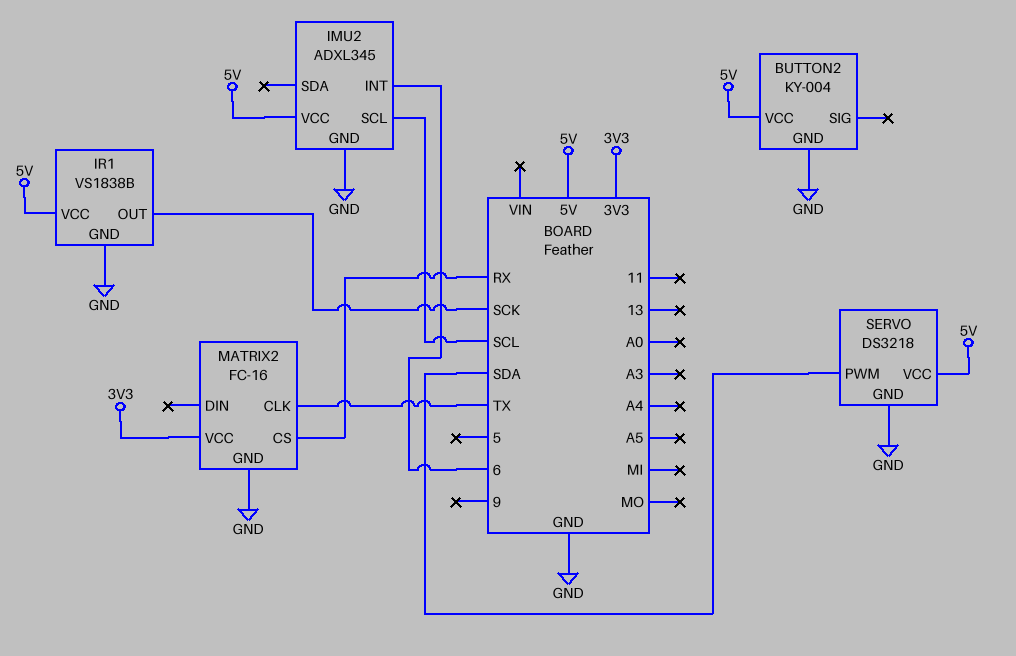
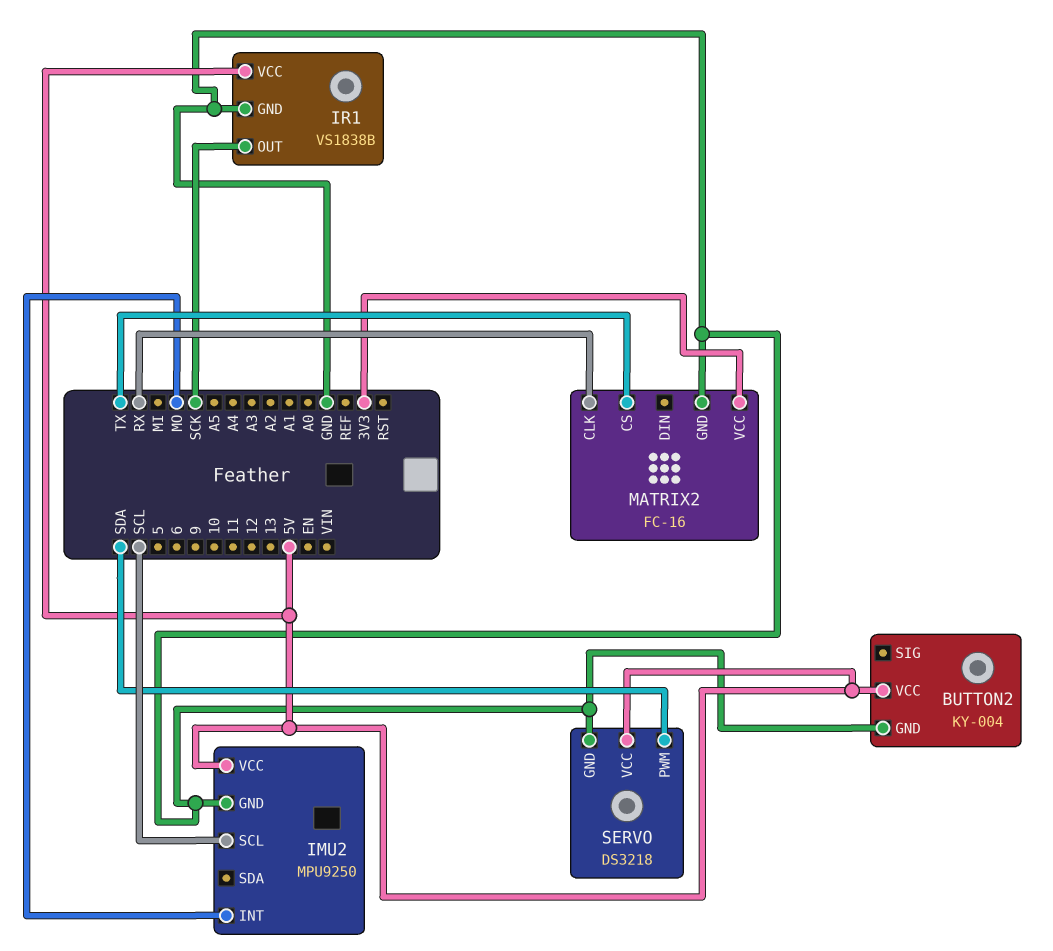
IMU2: ADXL345 -> MPU9250
IMU2 pin INT: 6 -> MO
MATRIX2 pin CLK: TX -> RX
MATRIX2 pin CS: RX -> TX

